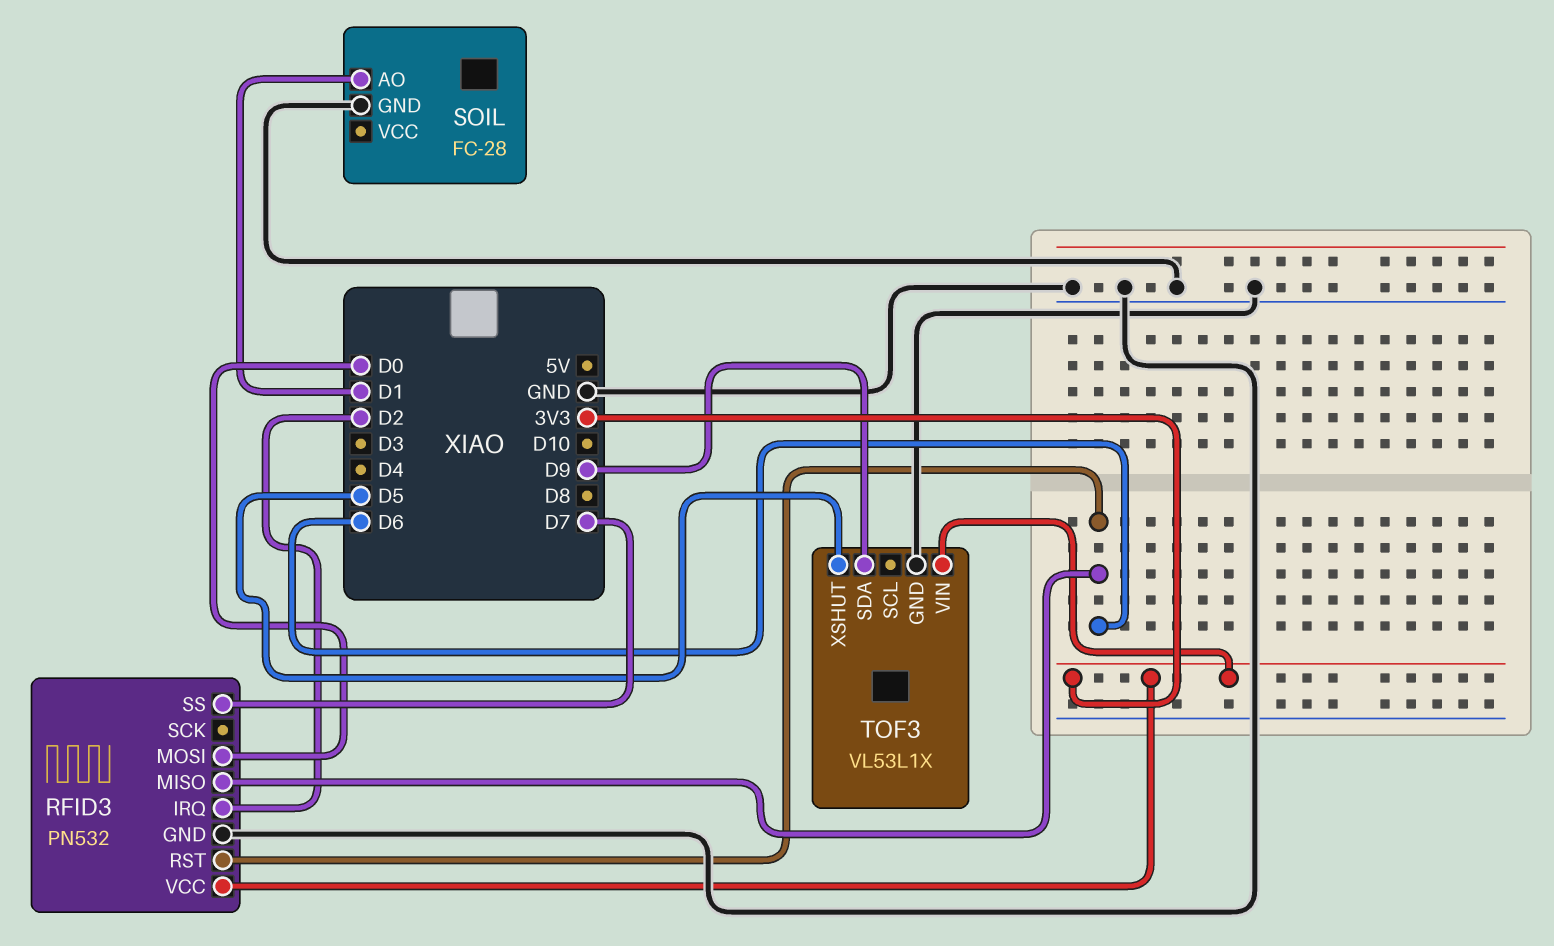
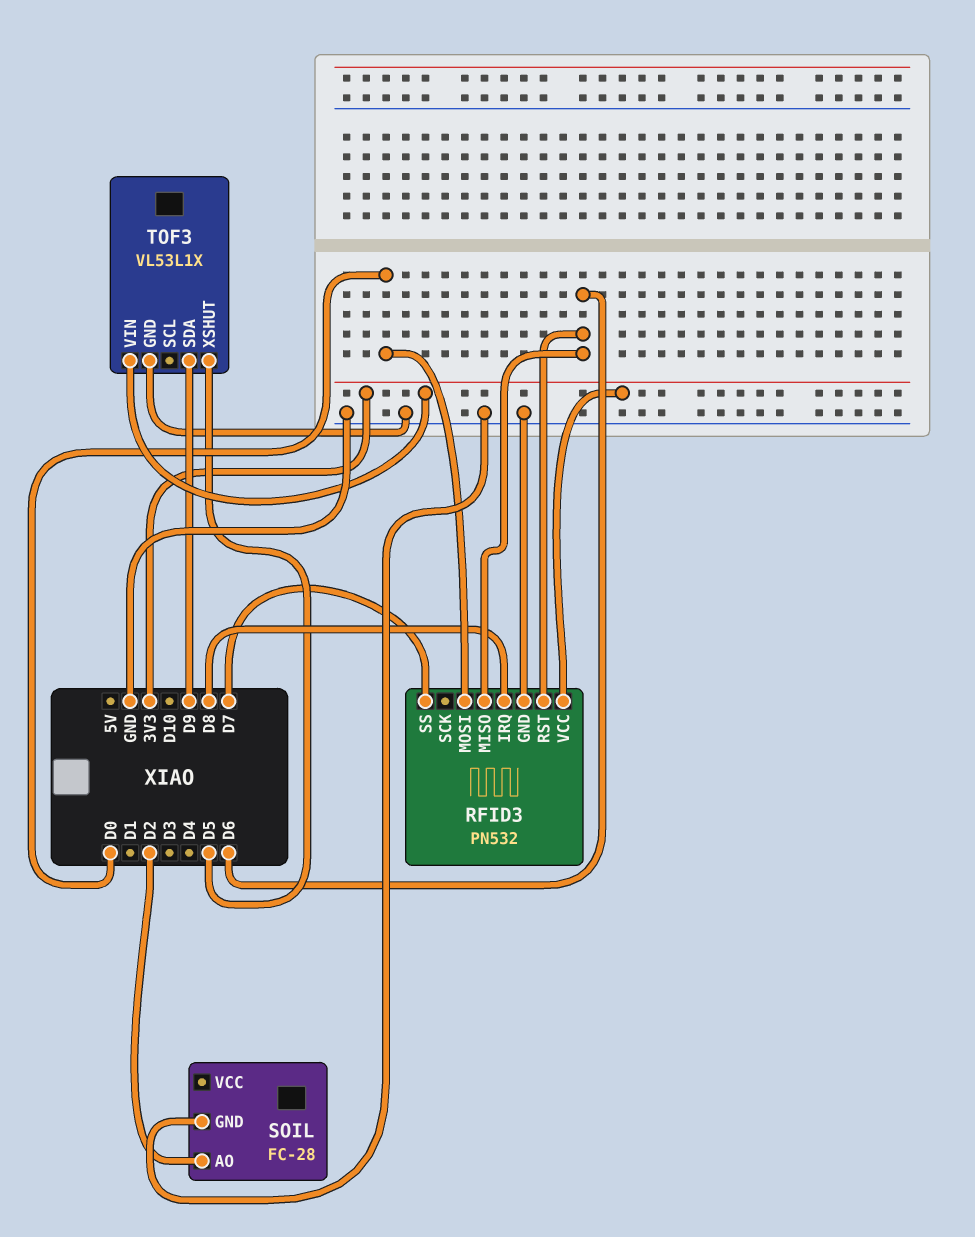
RFID3 pin IRQ: D2 -> D8
SOIL pin AO: D1 -> D2

